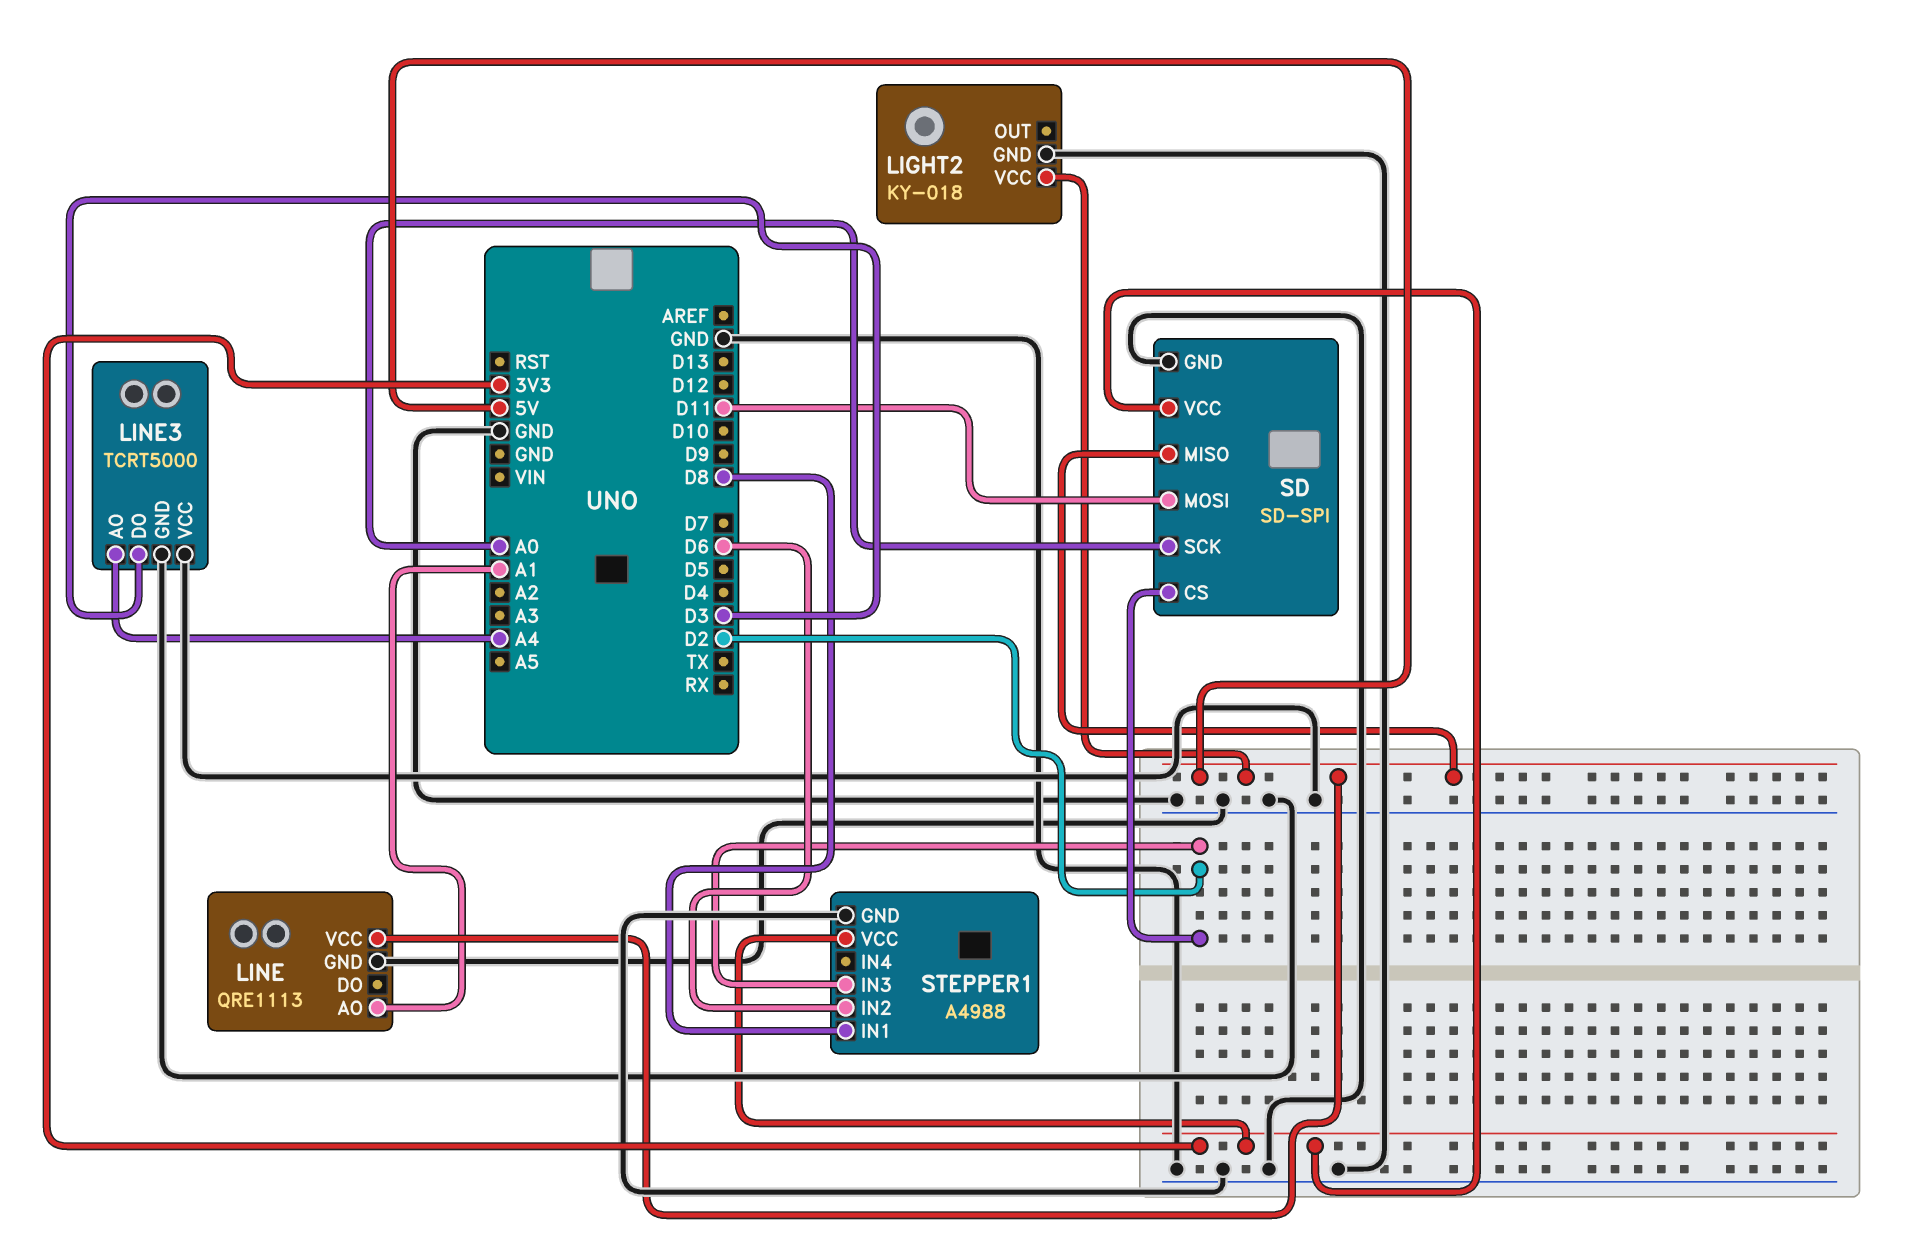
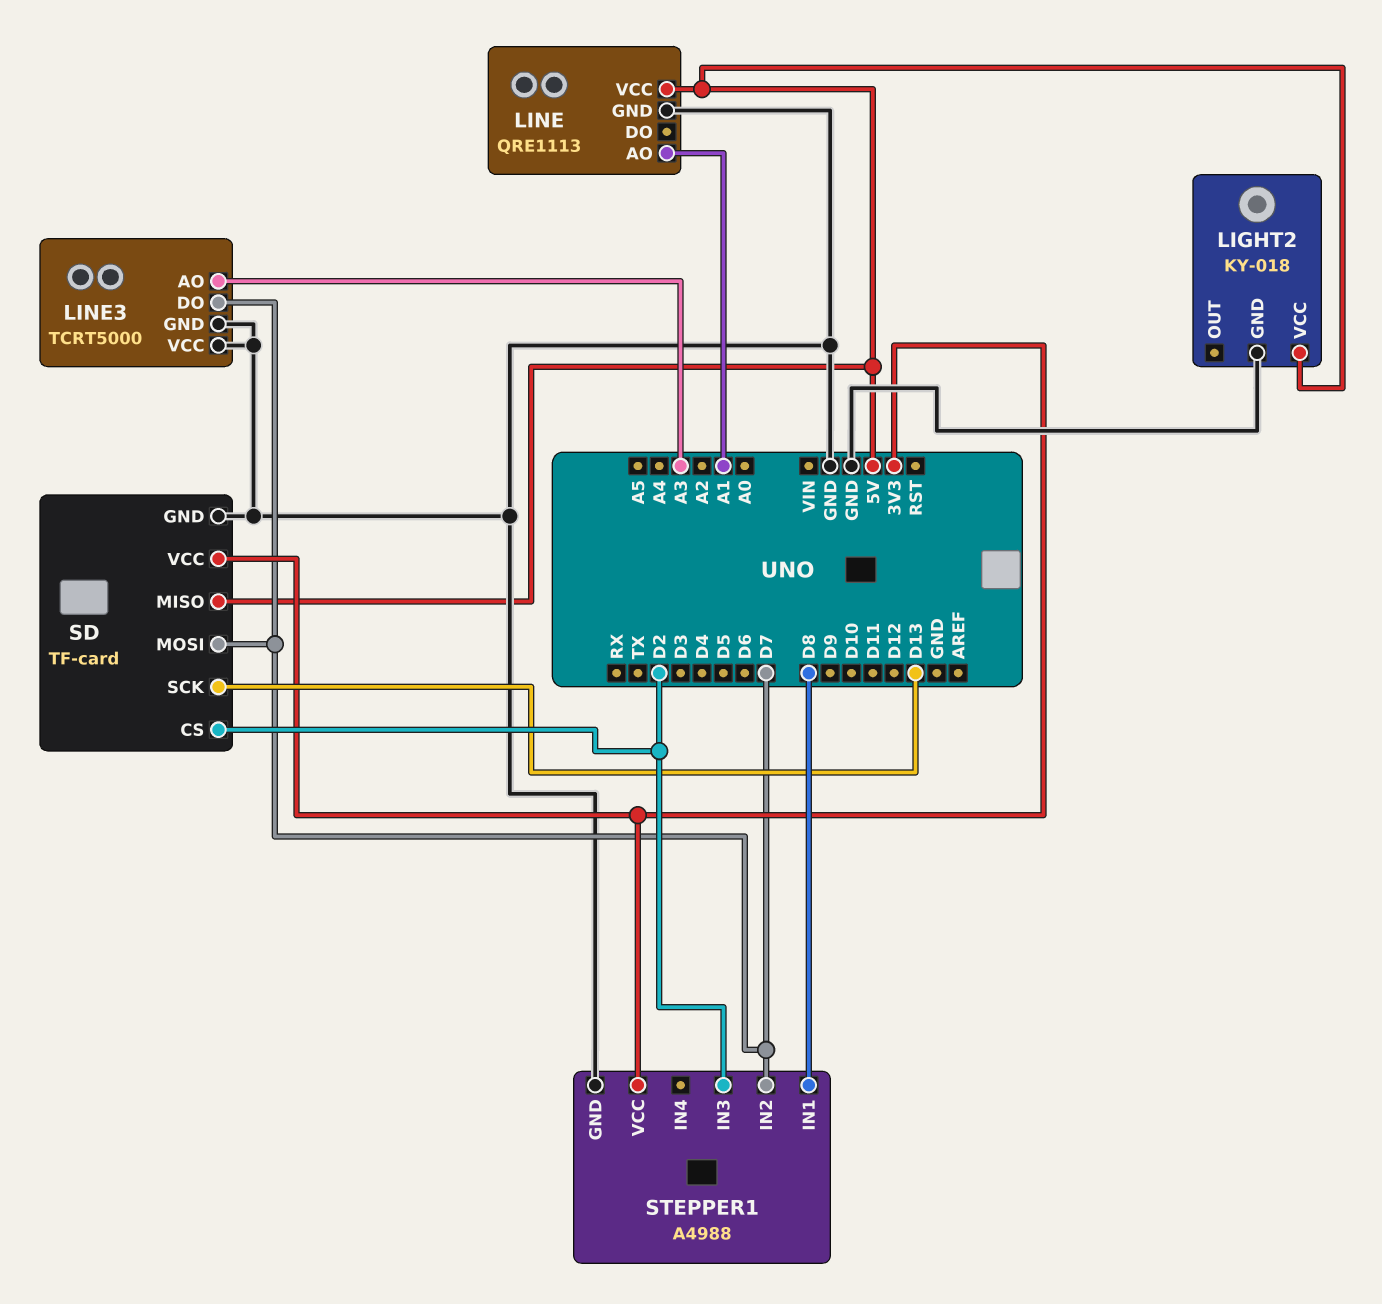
LINE3 pin AO: A4 -> A3
LINE3 pin DO: D3 -> D7
SD: SD-SPI -> TF-card
SD pin MOSI: D11 -> D7
SD pin SCK: A0 -> D13
STEPPER1 pin IN2: D6 -> D7

